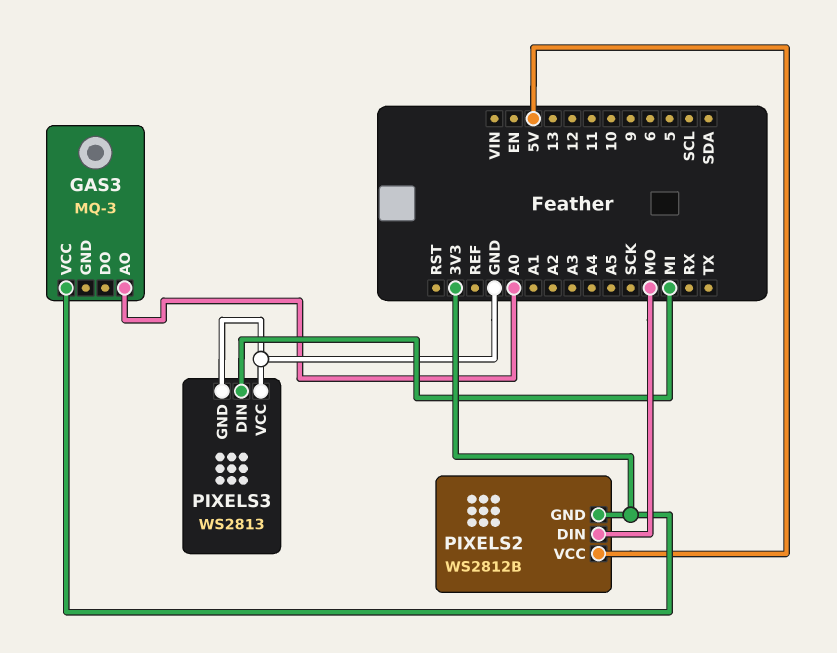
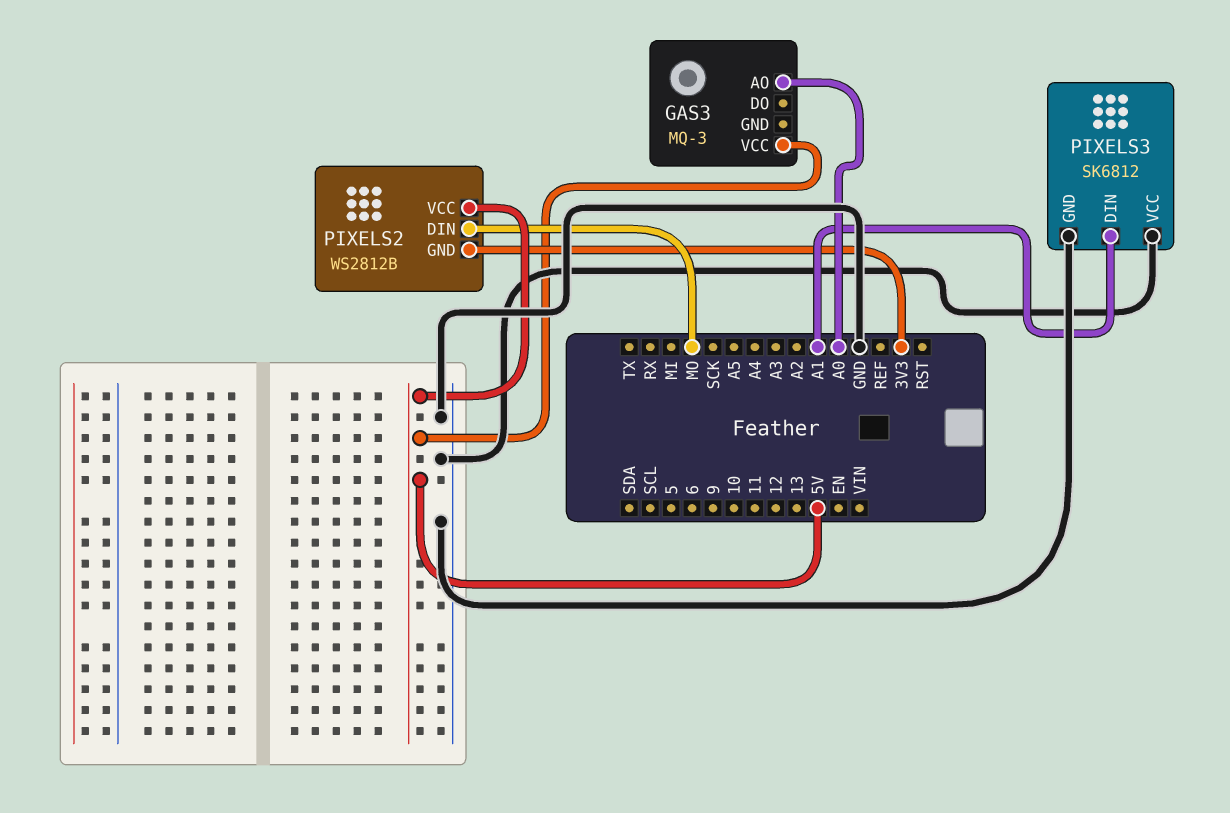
GAS3 pin VCC: 3V3 -> 5V
PIXELS3: WS2813 -> SK6812
PIXELS3 pin DIN: MI -> A1

